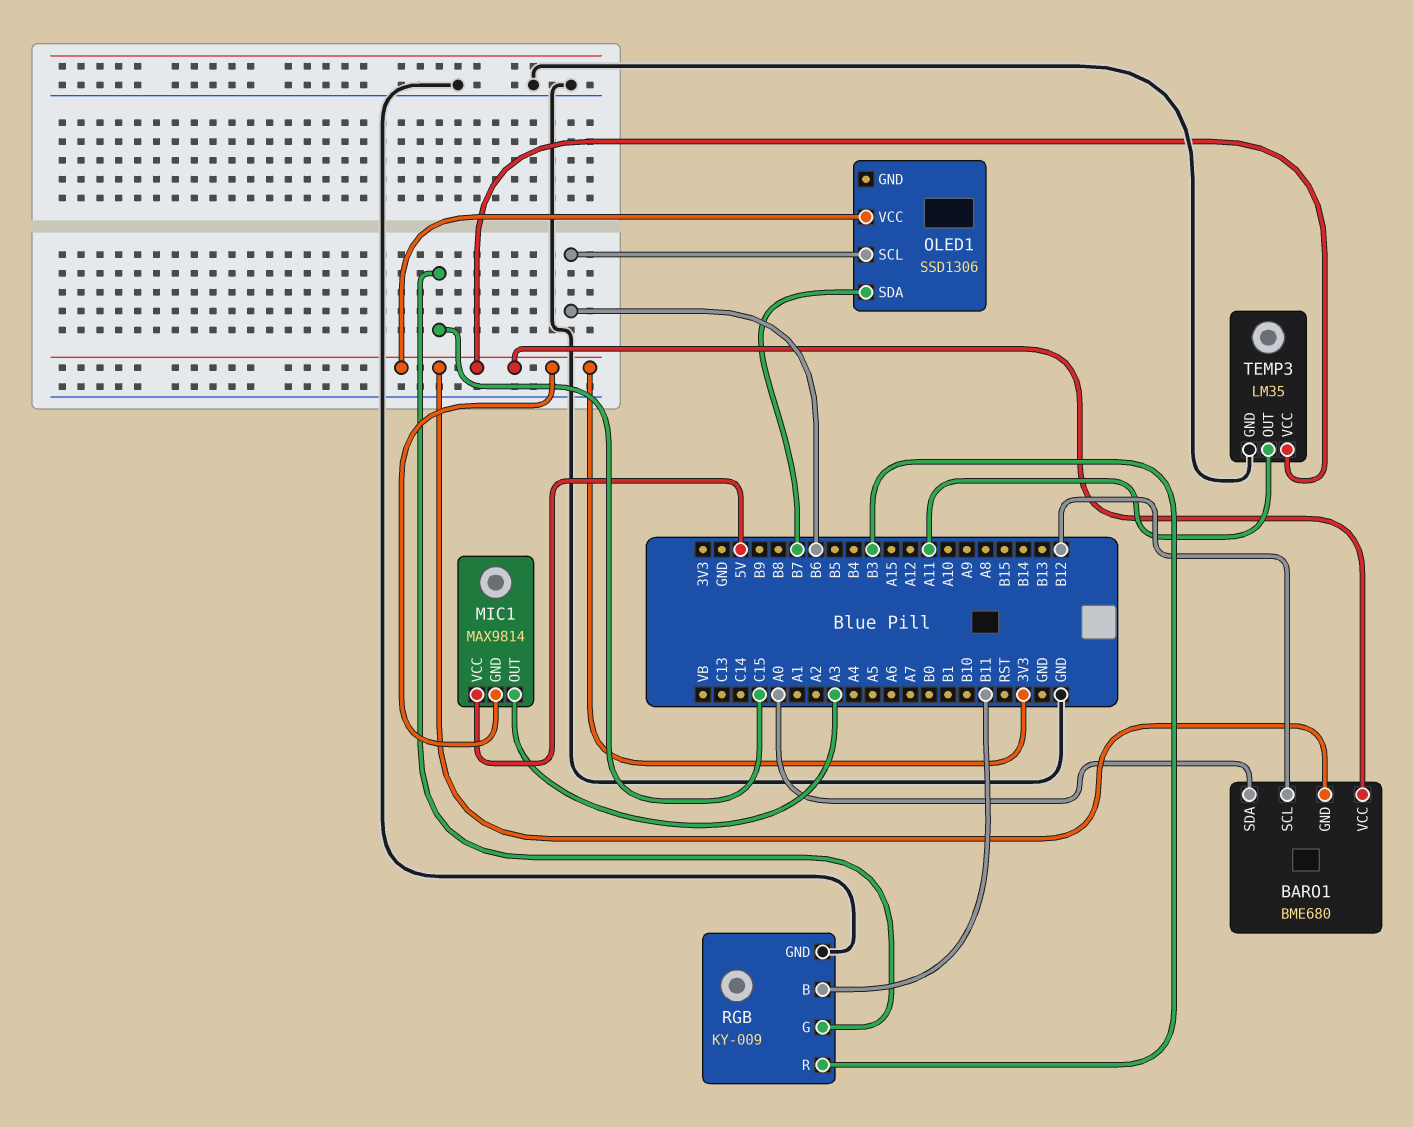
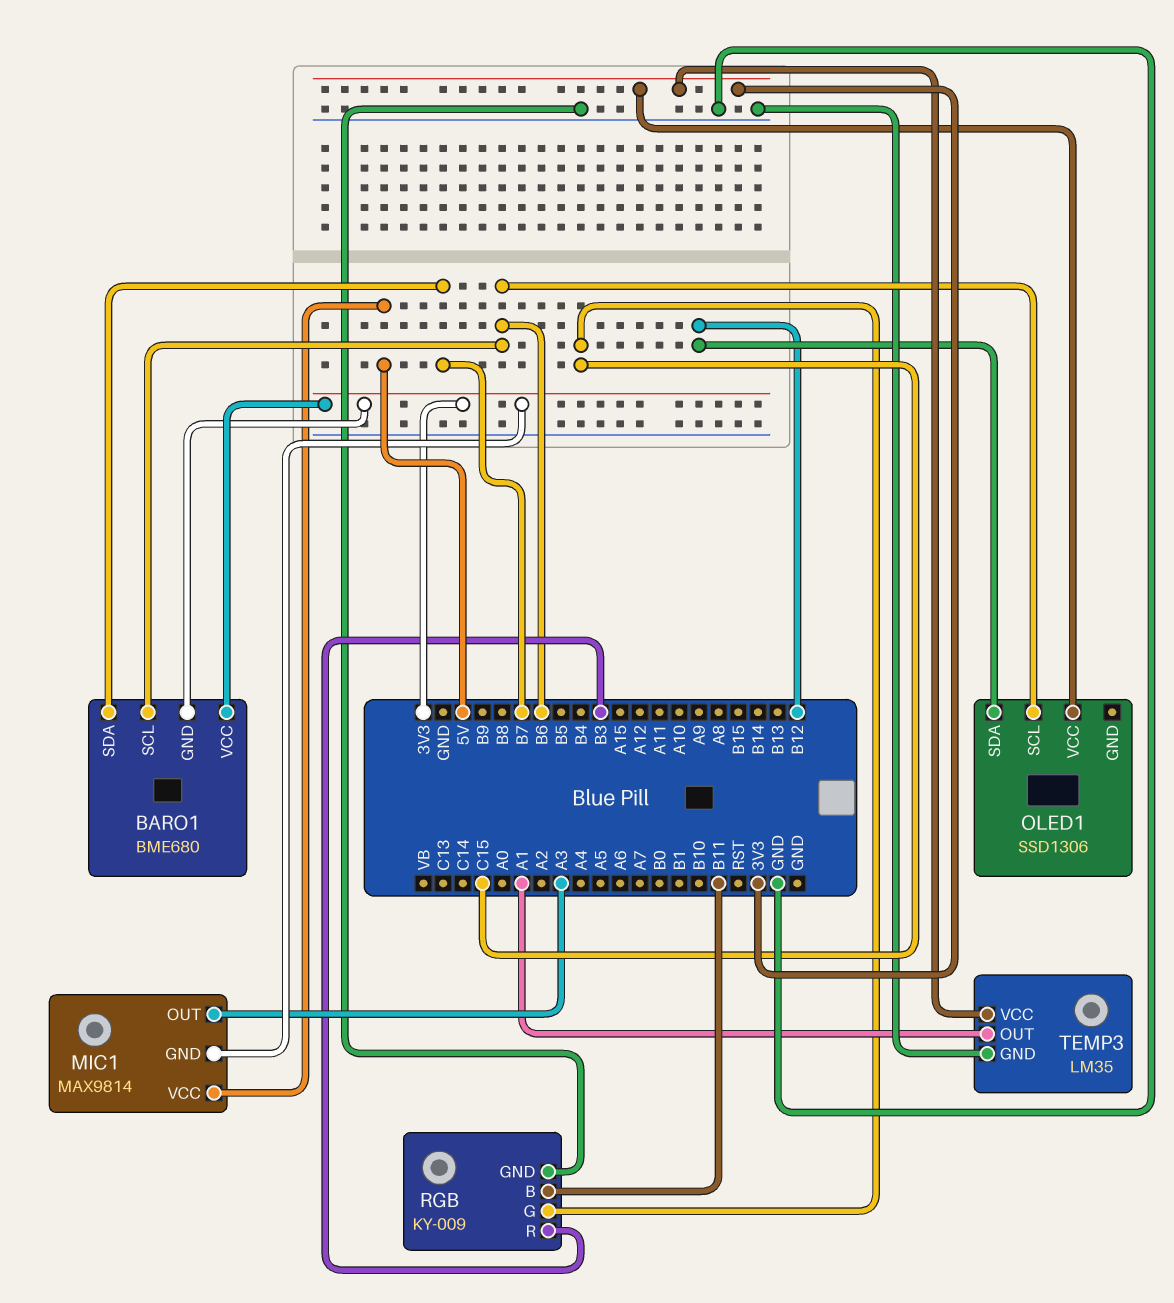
BARO1 pin SCL: B12 -> B6
BARO1 pin SDA: A0 -> B7
OLED1 pin SDA: B7 -> B12
TEMP3 pin OUT: A11 -> A1

